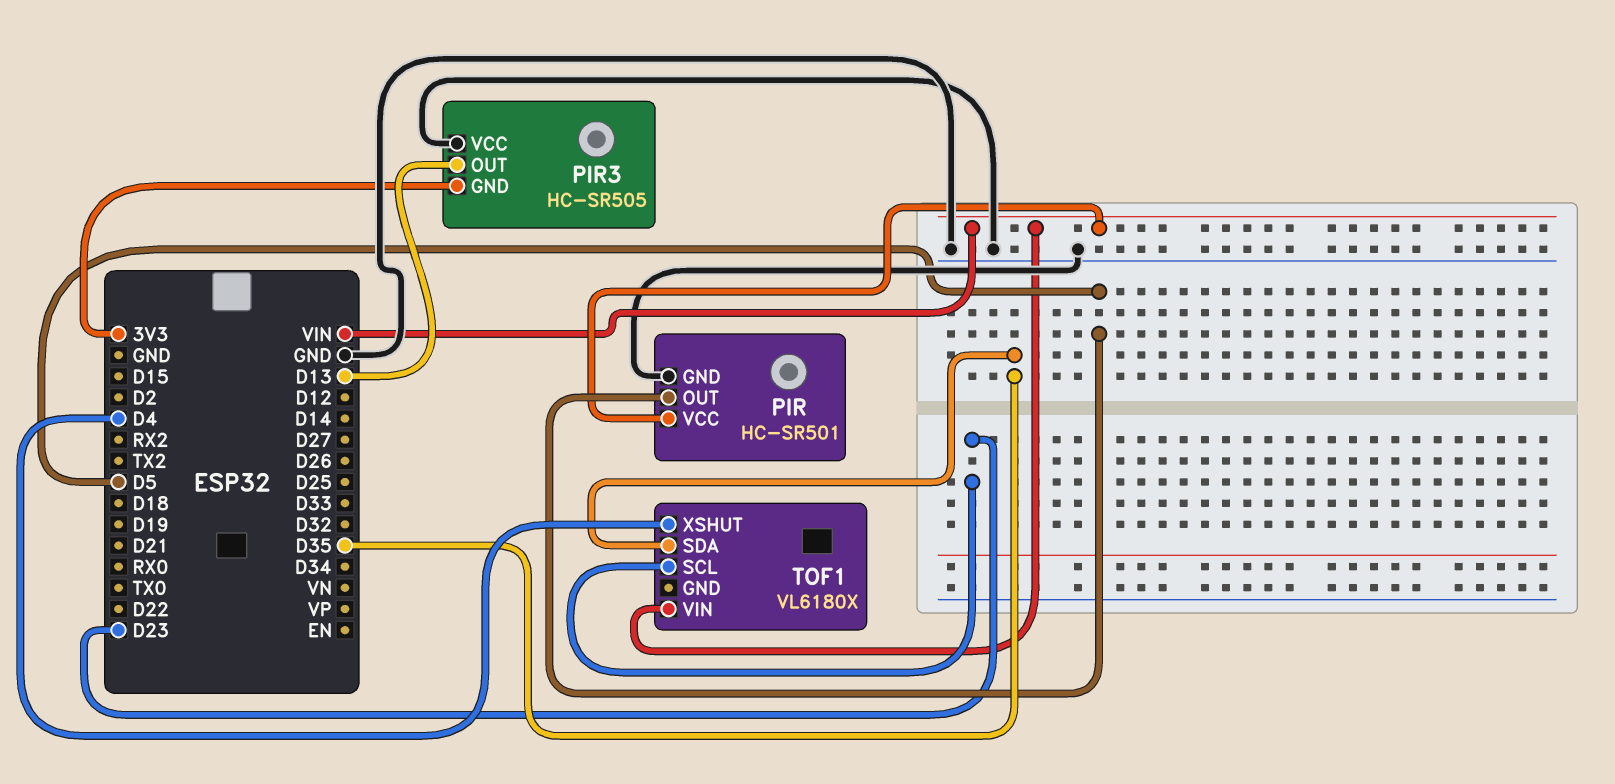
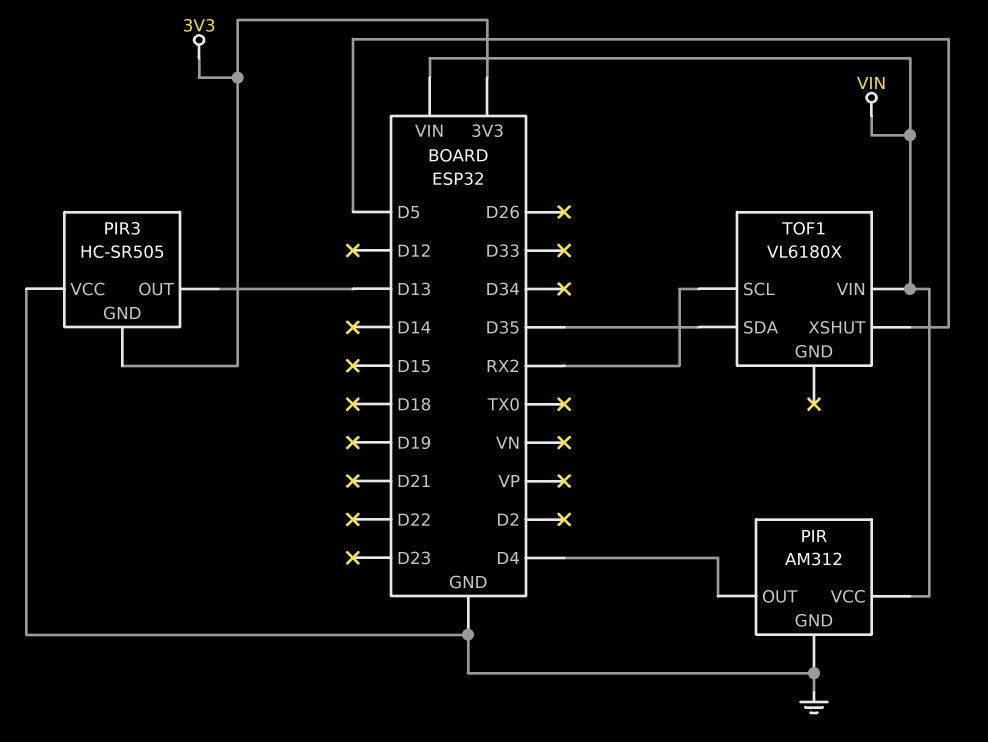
PIR: HC-SR501 -> AM312
PIR pin OUT: D5 -> D4
TOF1 pin SCL: D23 -> RX2
TOF1 pin XSHUT: D4 -> D5

